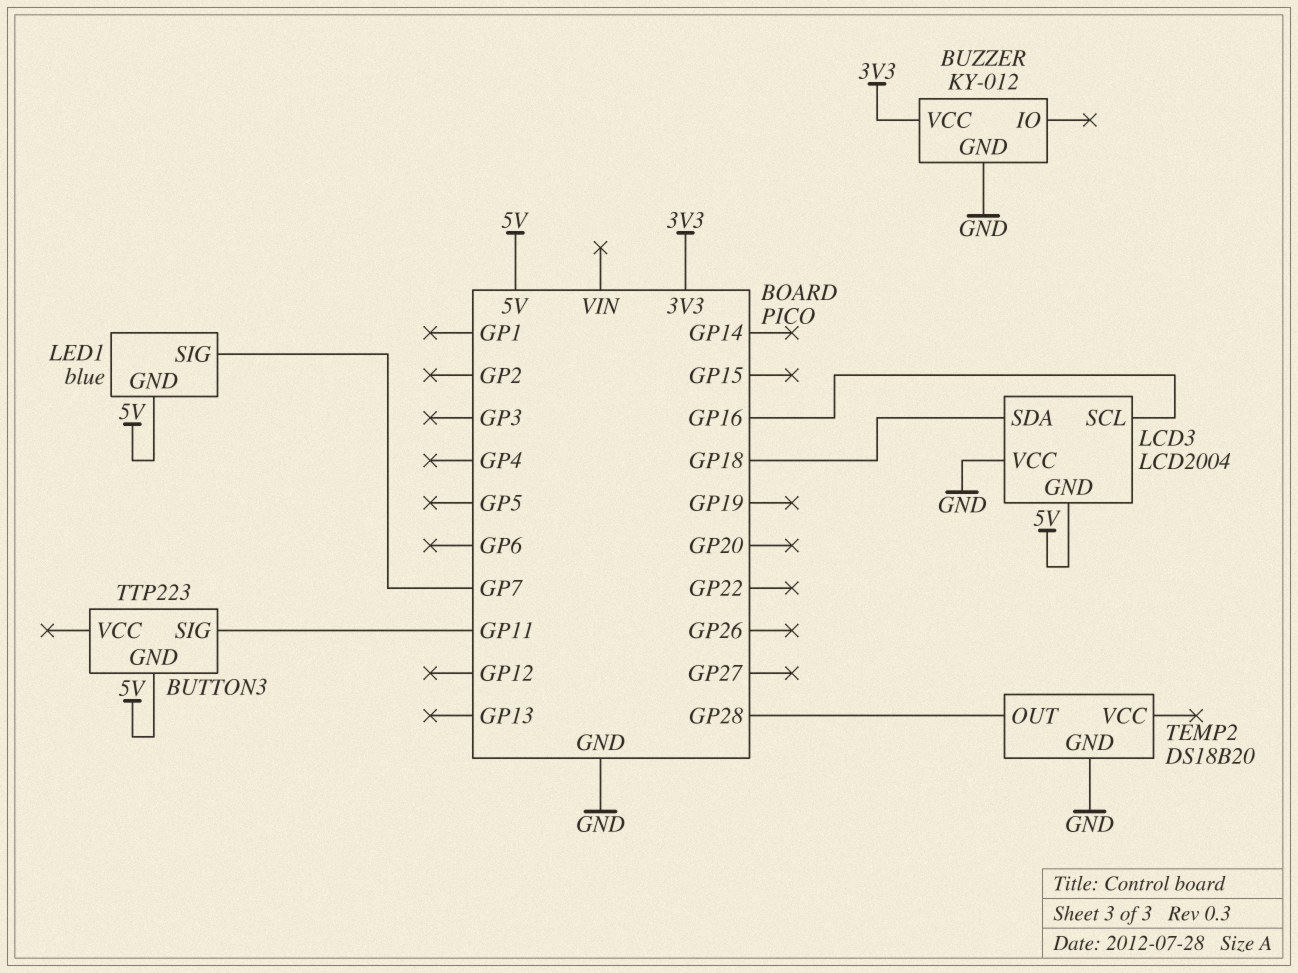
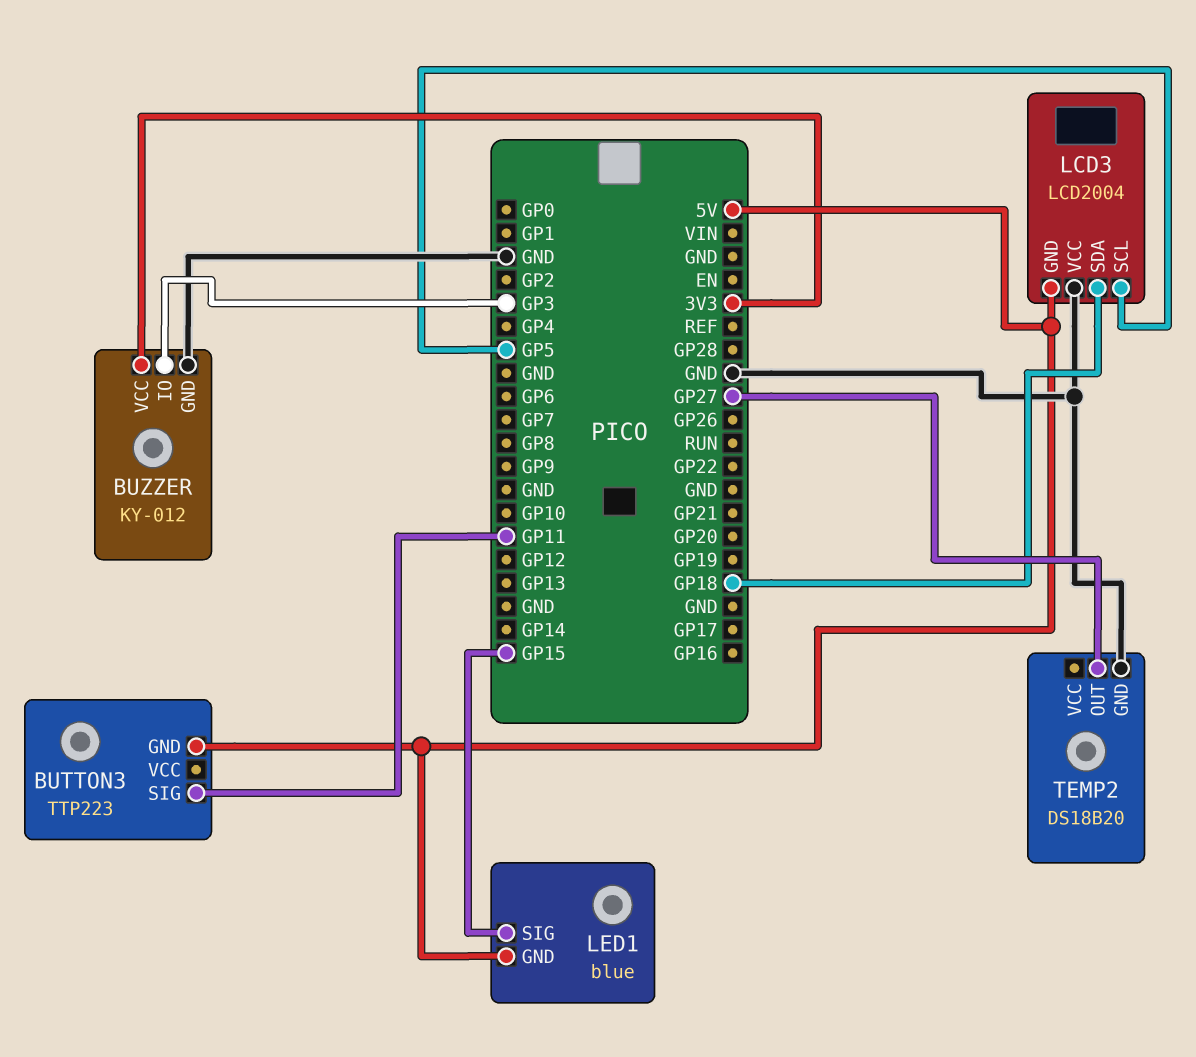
BUZZER pin IO: none -> GP3
LCD3 pin SCL: GP16 -> GP5
LED1 pin SIG: GP7 -> GP15
TEMP2 pin OUT: GP28 -> GP27

